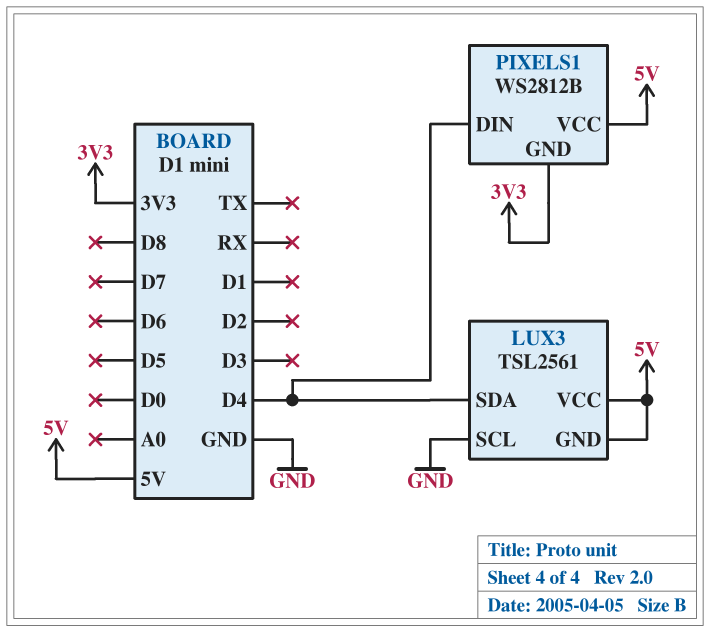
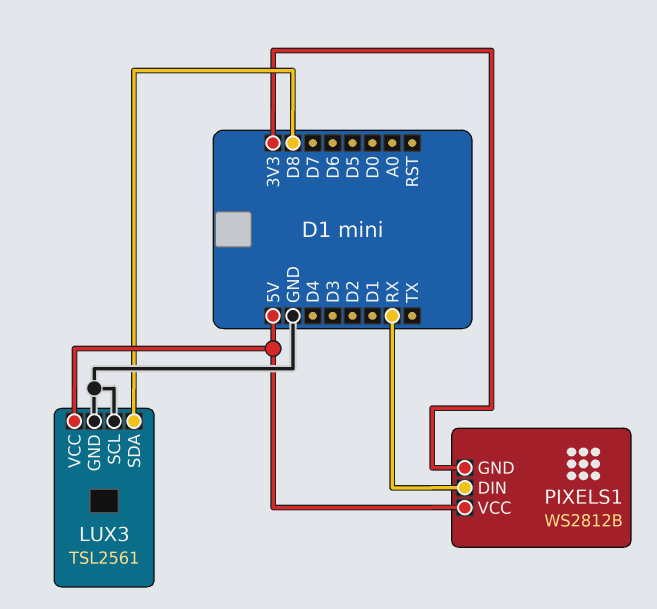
LUX3 pin GND: 5V -> GND
LUX3 pin SDA: D4 -> D8
PIXELS1 pin DIN: D4 -> RX

